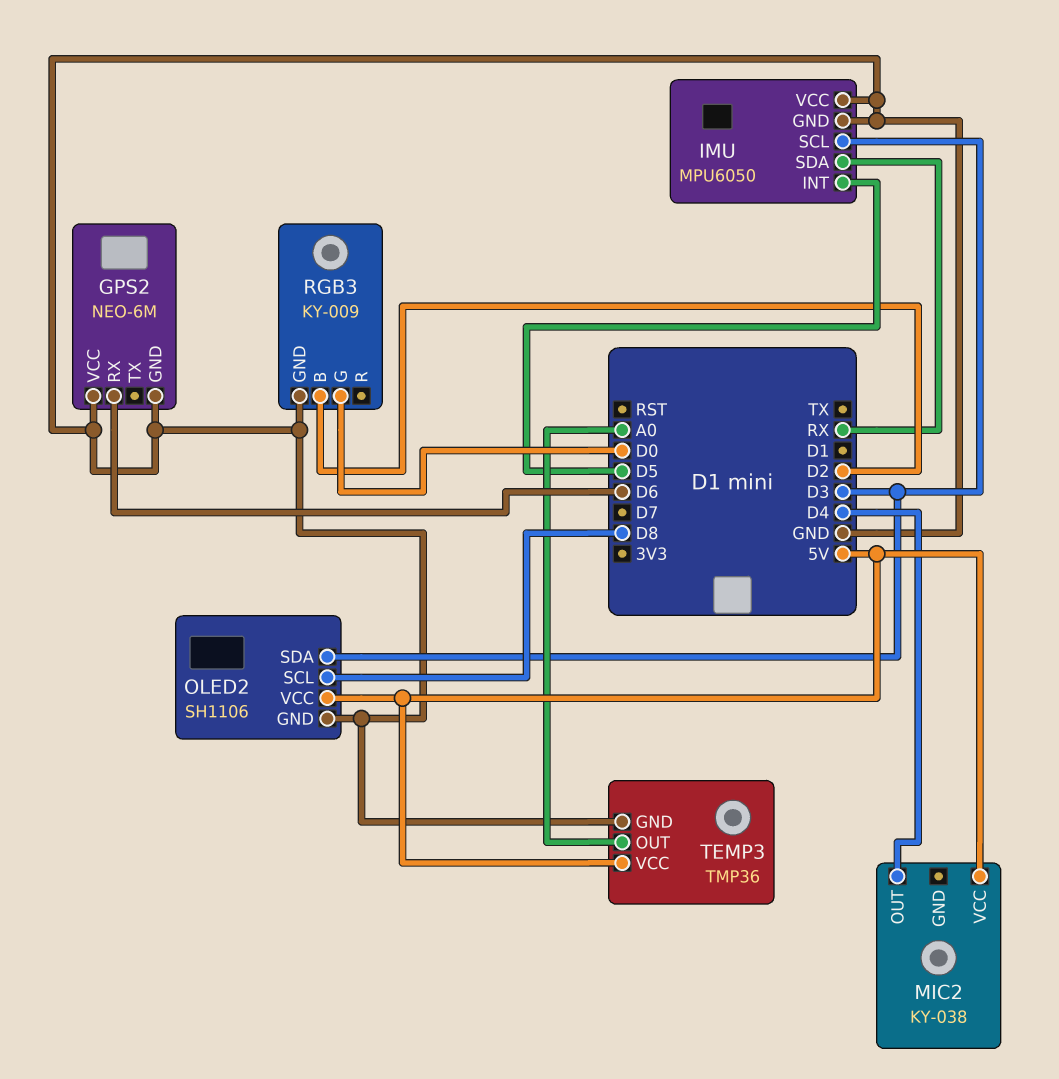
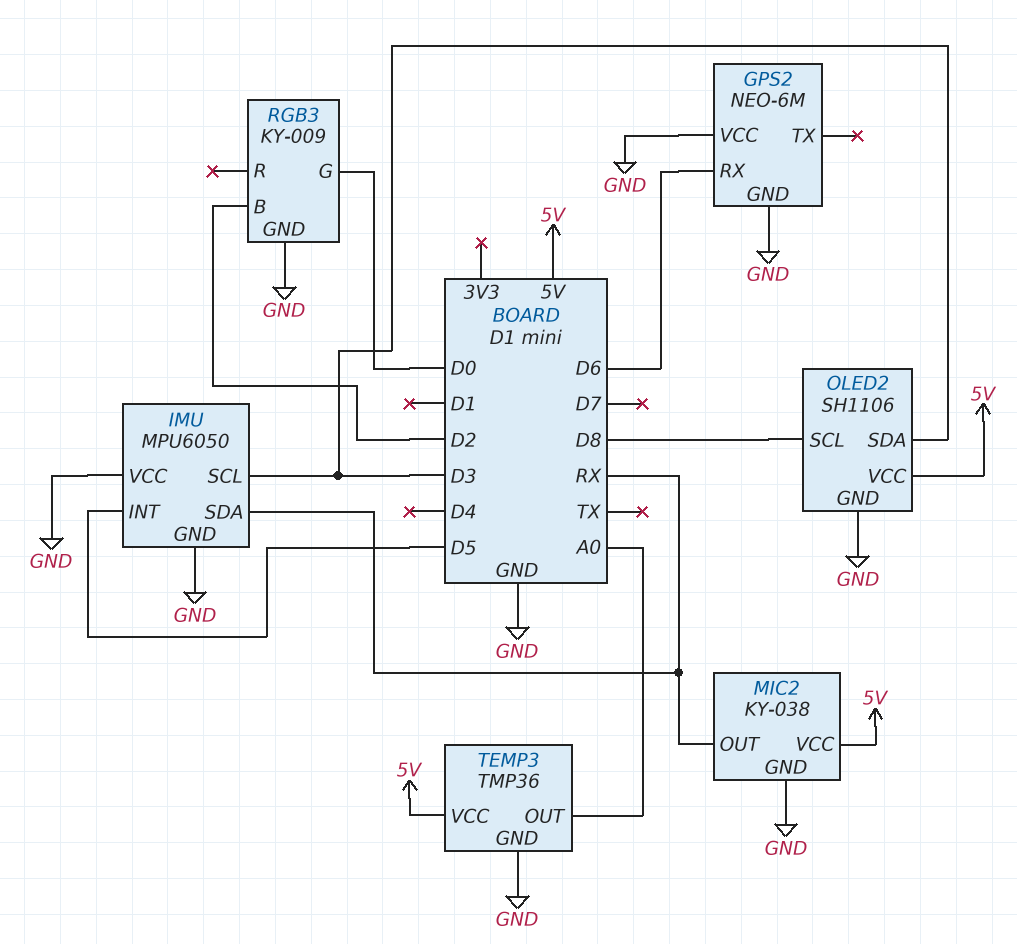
MIC2 pin GND: none -> GND
MIC2 pin OUT: D4 -> RX

